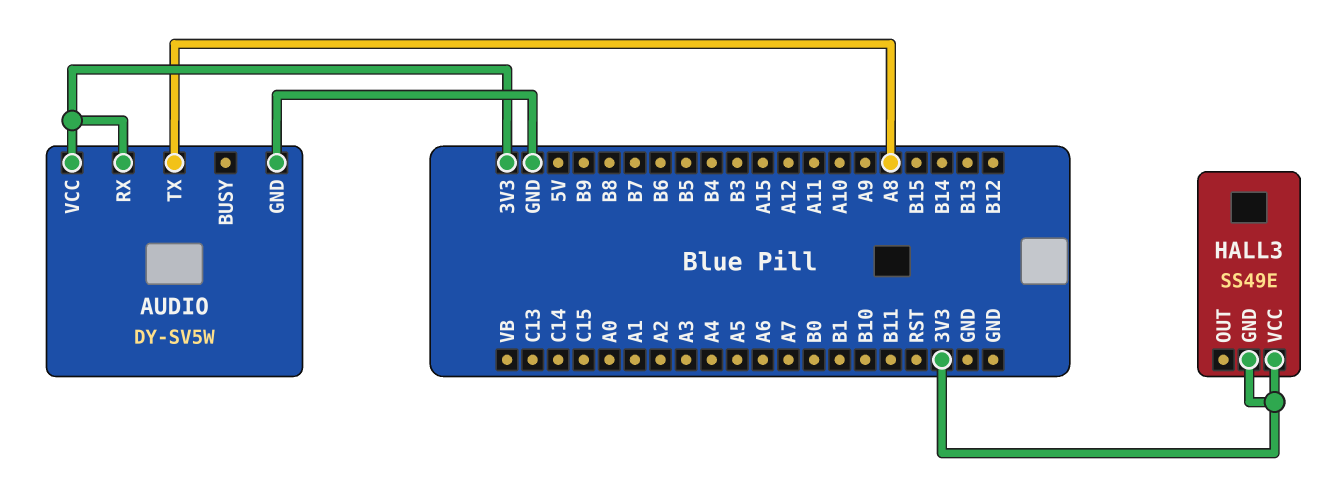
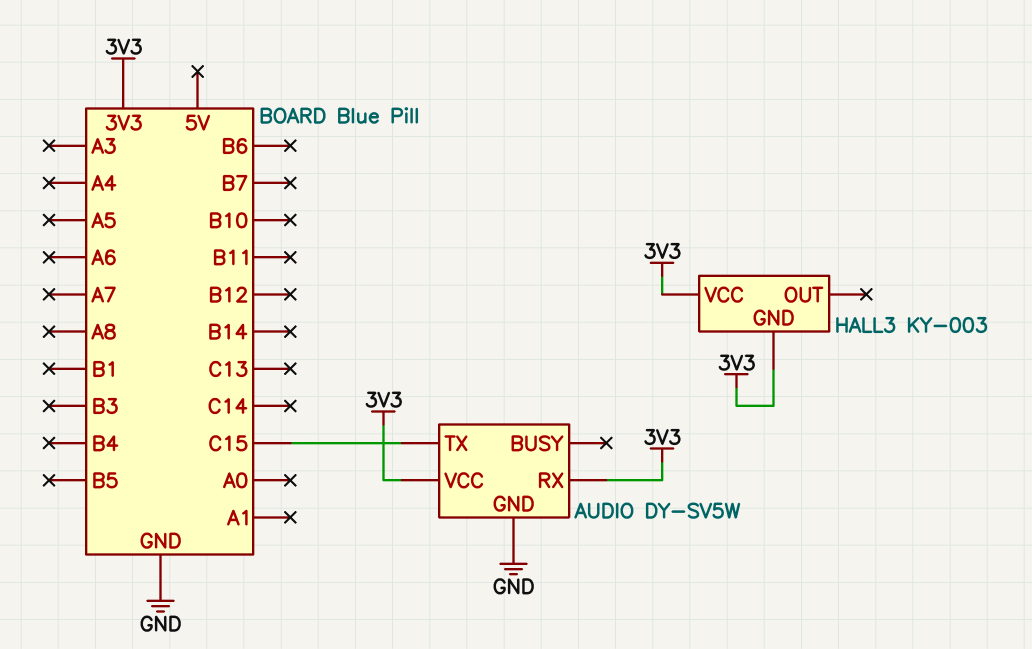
AUDIO pin TX: A8 -> C15
HALL3: SS49E -> KY-003

